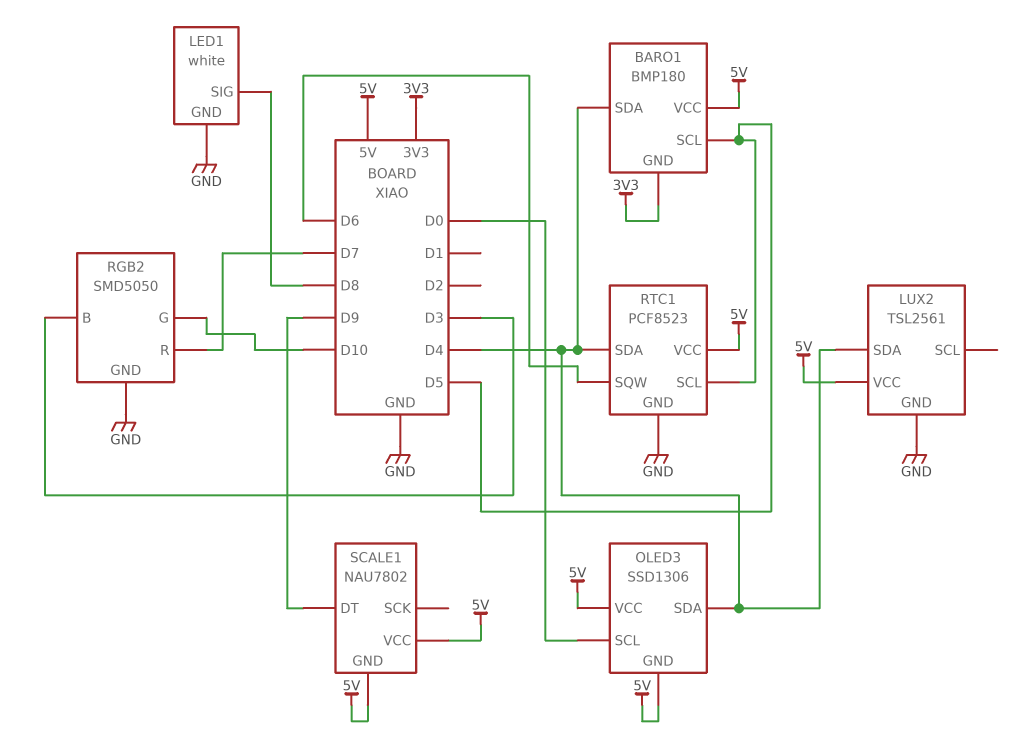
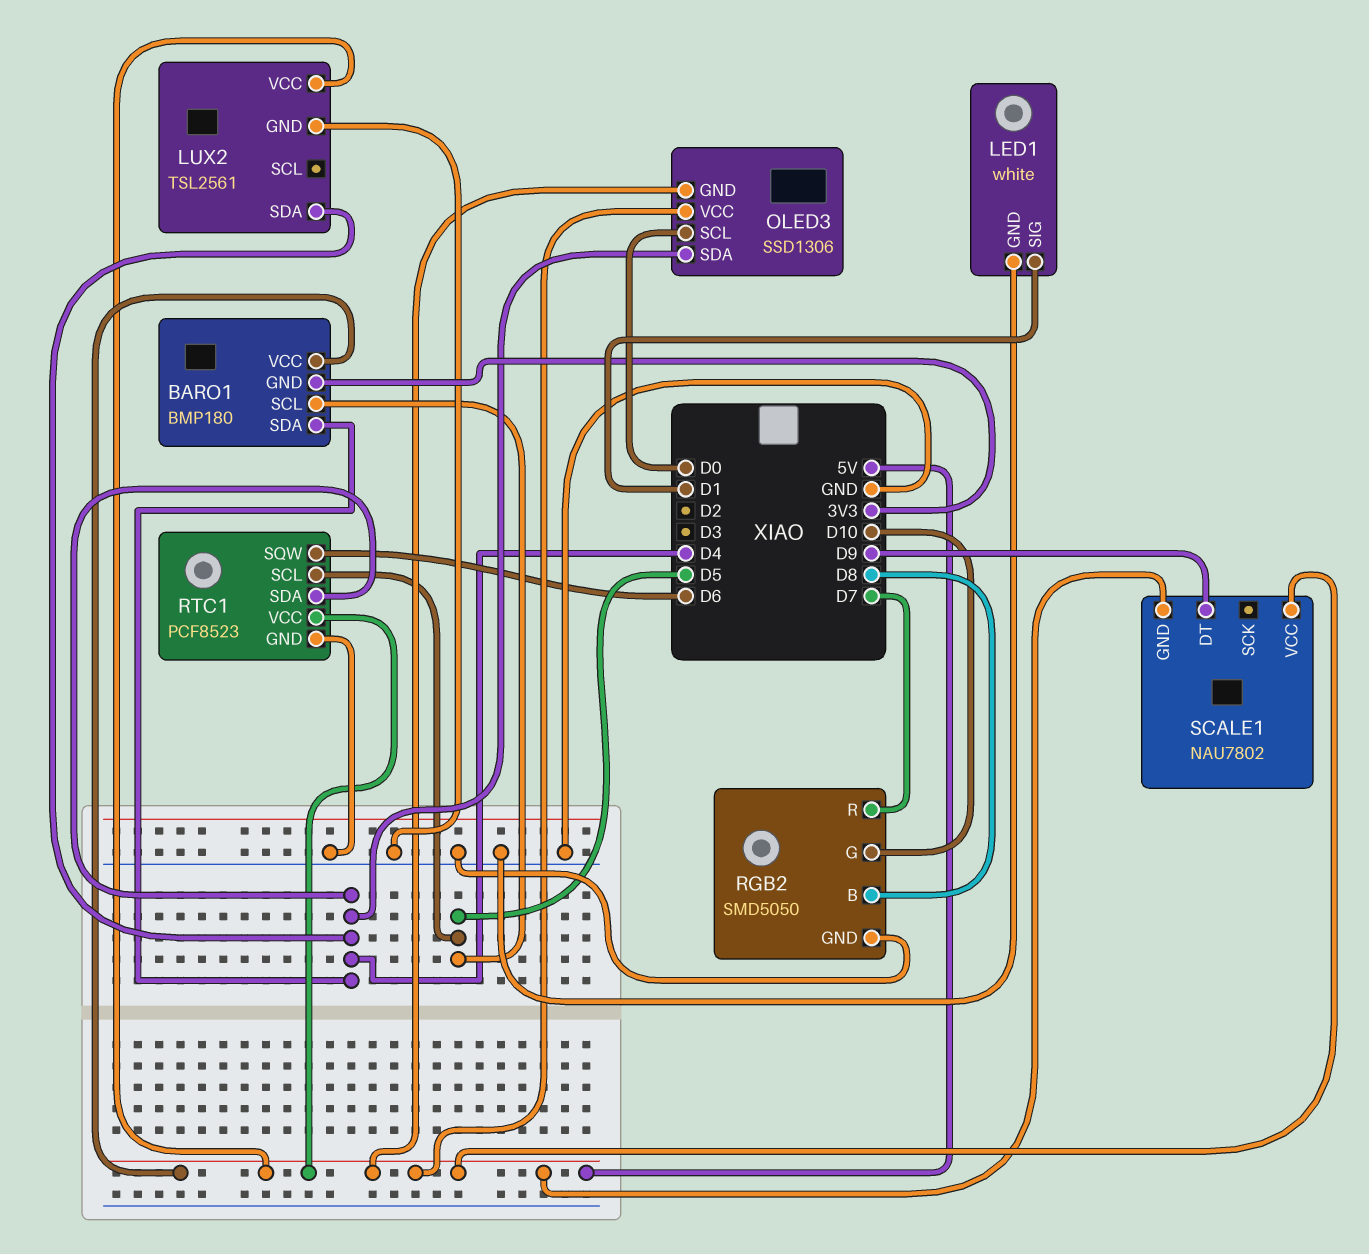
LED1 pin SIG: D8 -> D1
RGB2 pin B: D3 -> D8

